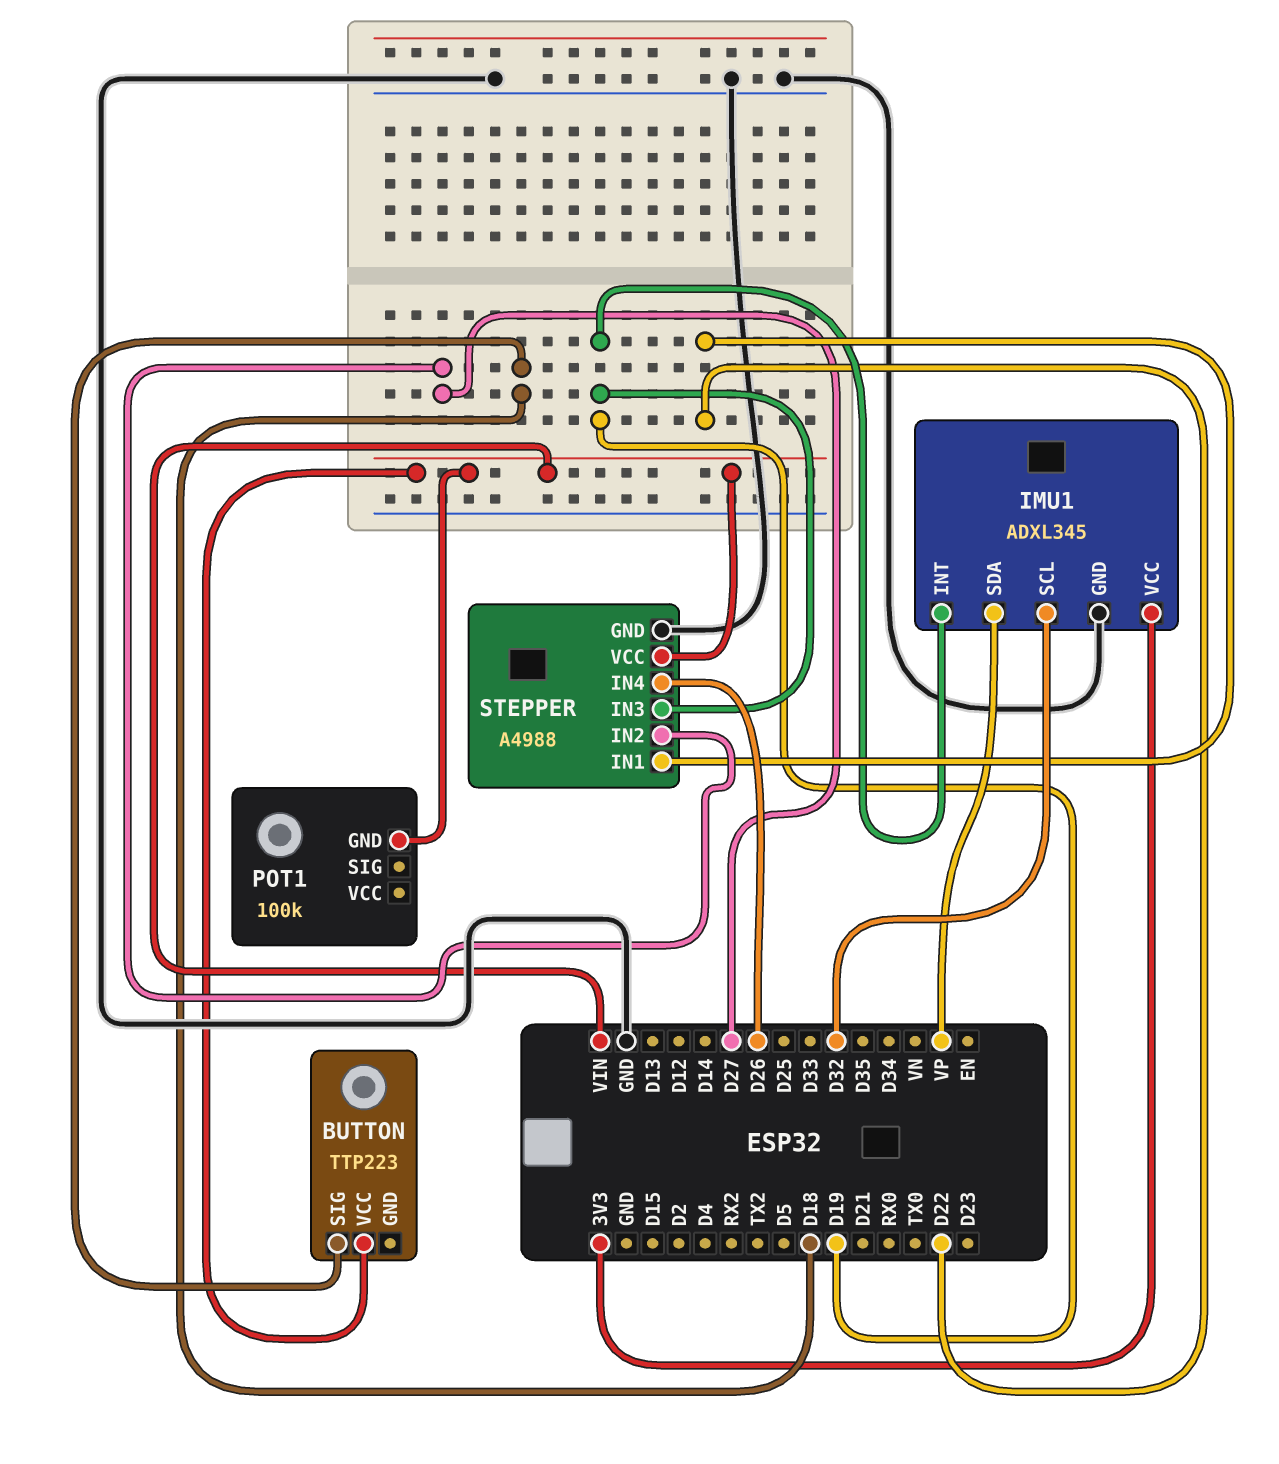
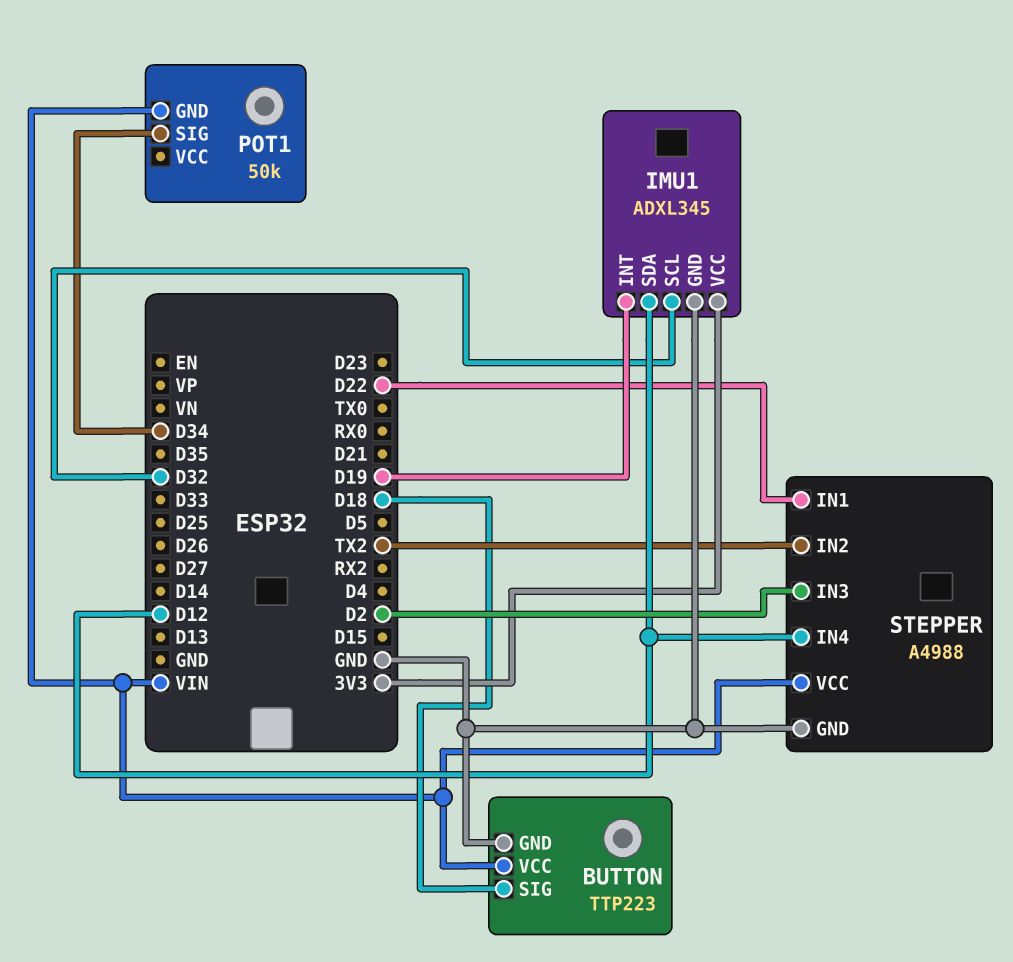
BUTTON pin GND: none -> GND
IMU1 pin SDA: VP -> D12
POT1: 100k -> 50k
POT1 pin SIG: none -> D34
STEPPER pin IN2: D27 -> TX2
STEPPER pin IN3: D19 -> D2
STEPPER pin IN4: D26 -> D12

